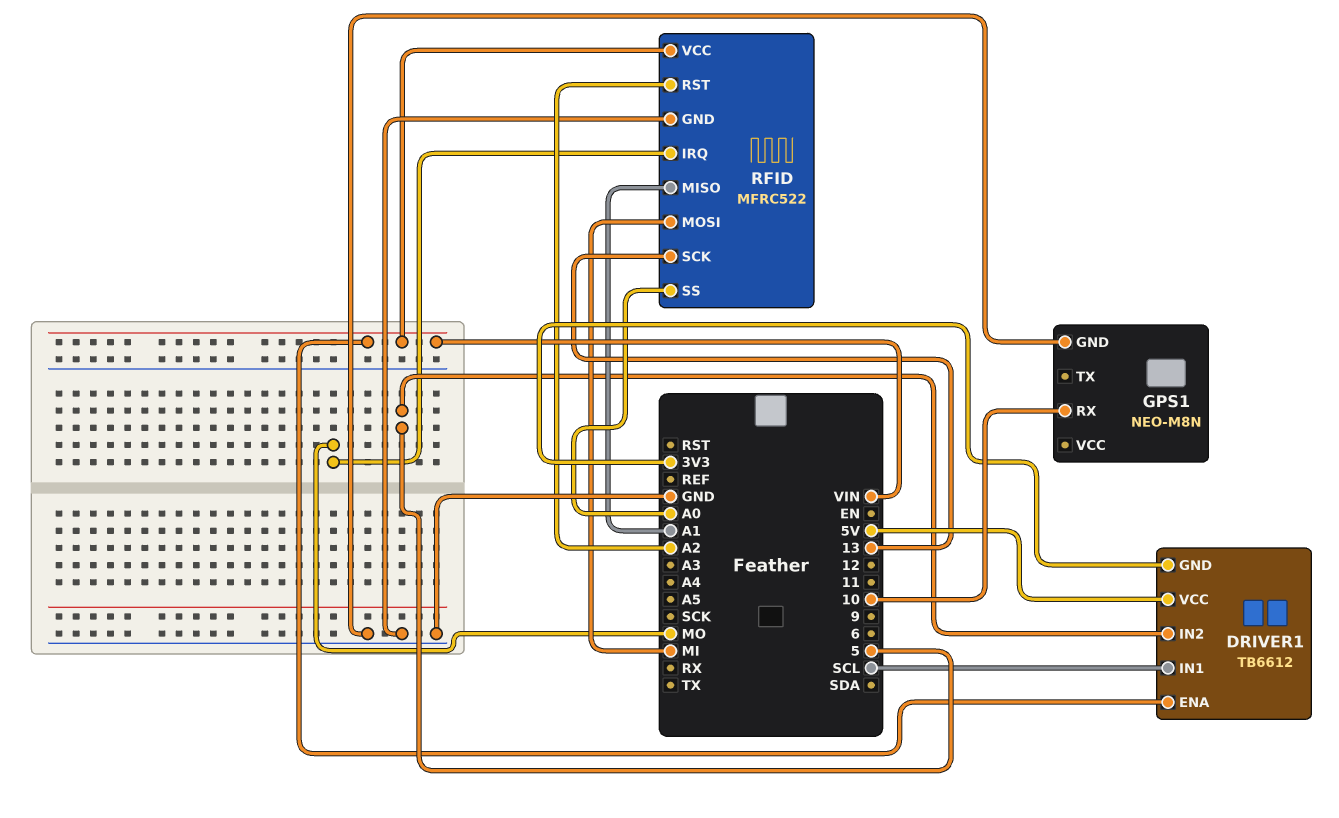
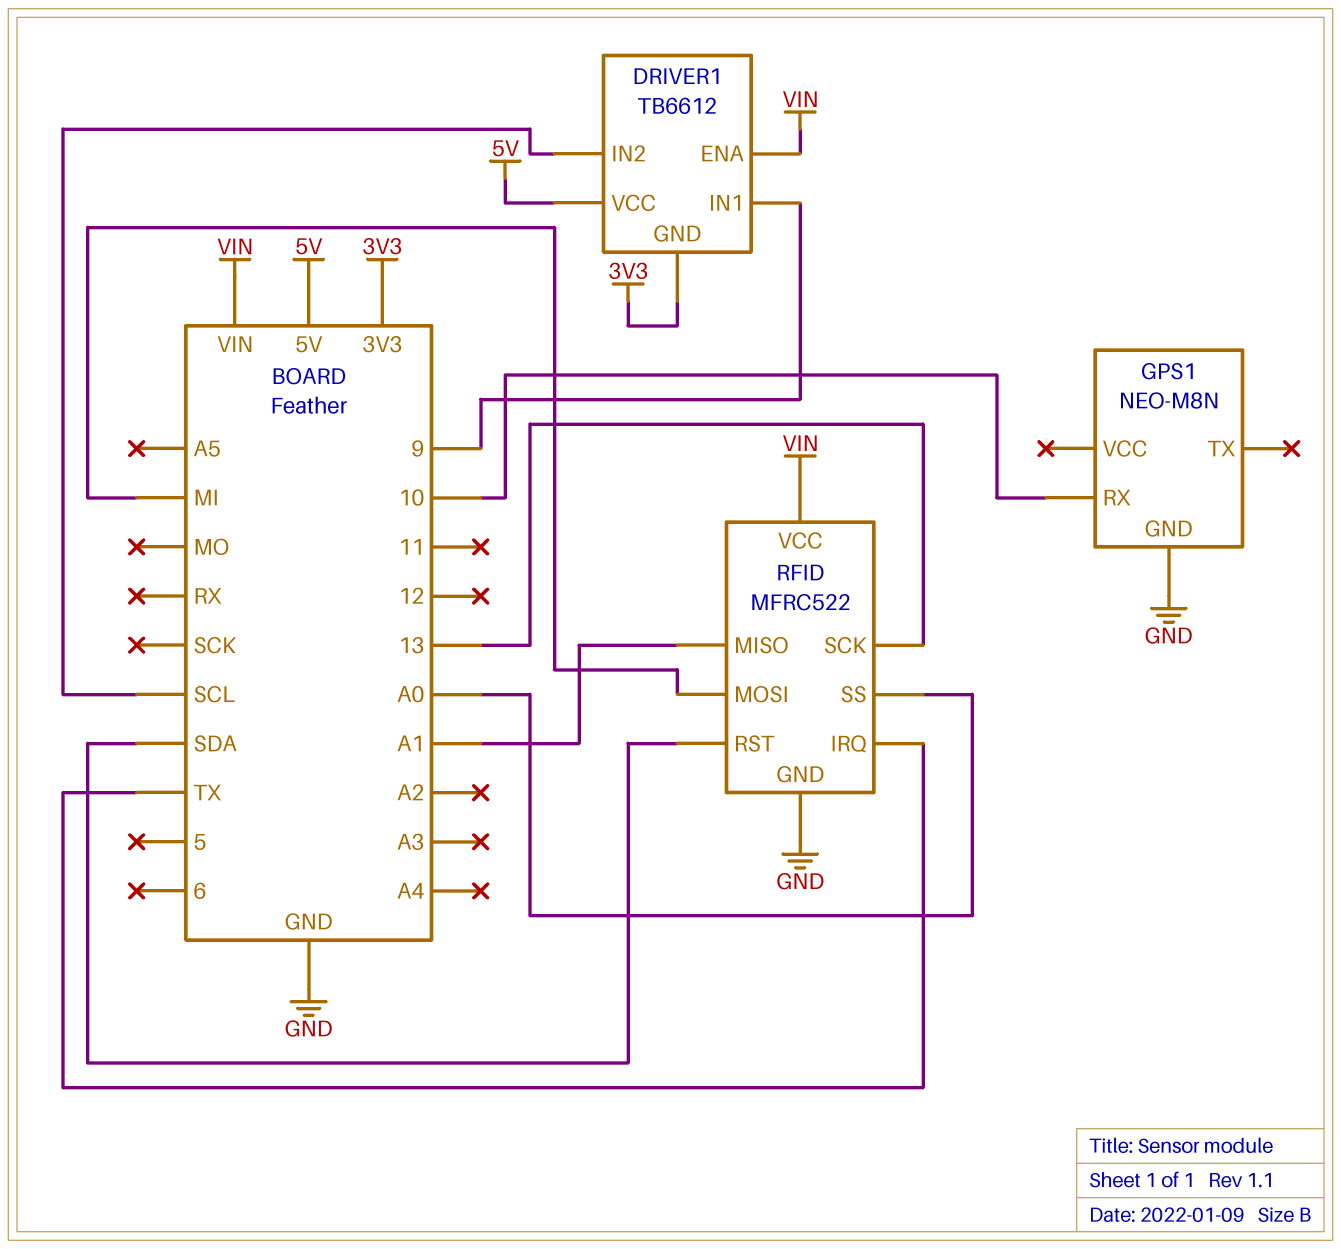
DRIVER1 pin IN1: SCL -> 9
DRIVER1 pin IN2: 5 -> SCL
RFID pin IRQ: MO -> TX
RFID pin RST: A2 -> SDA

